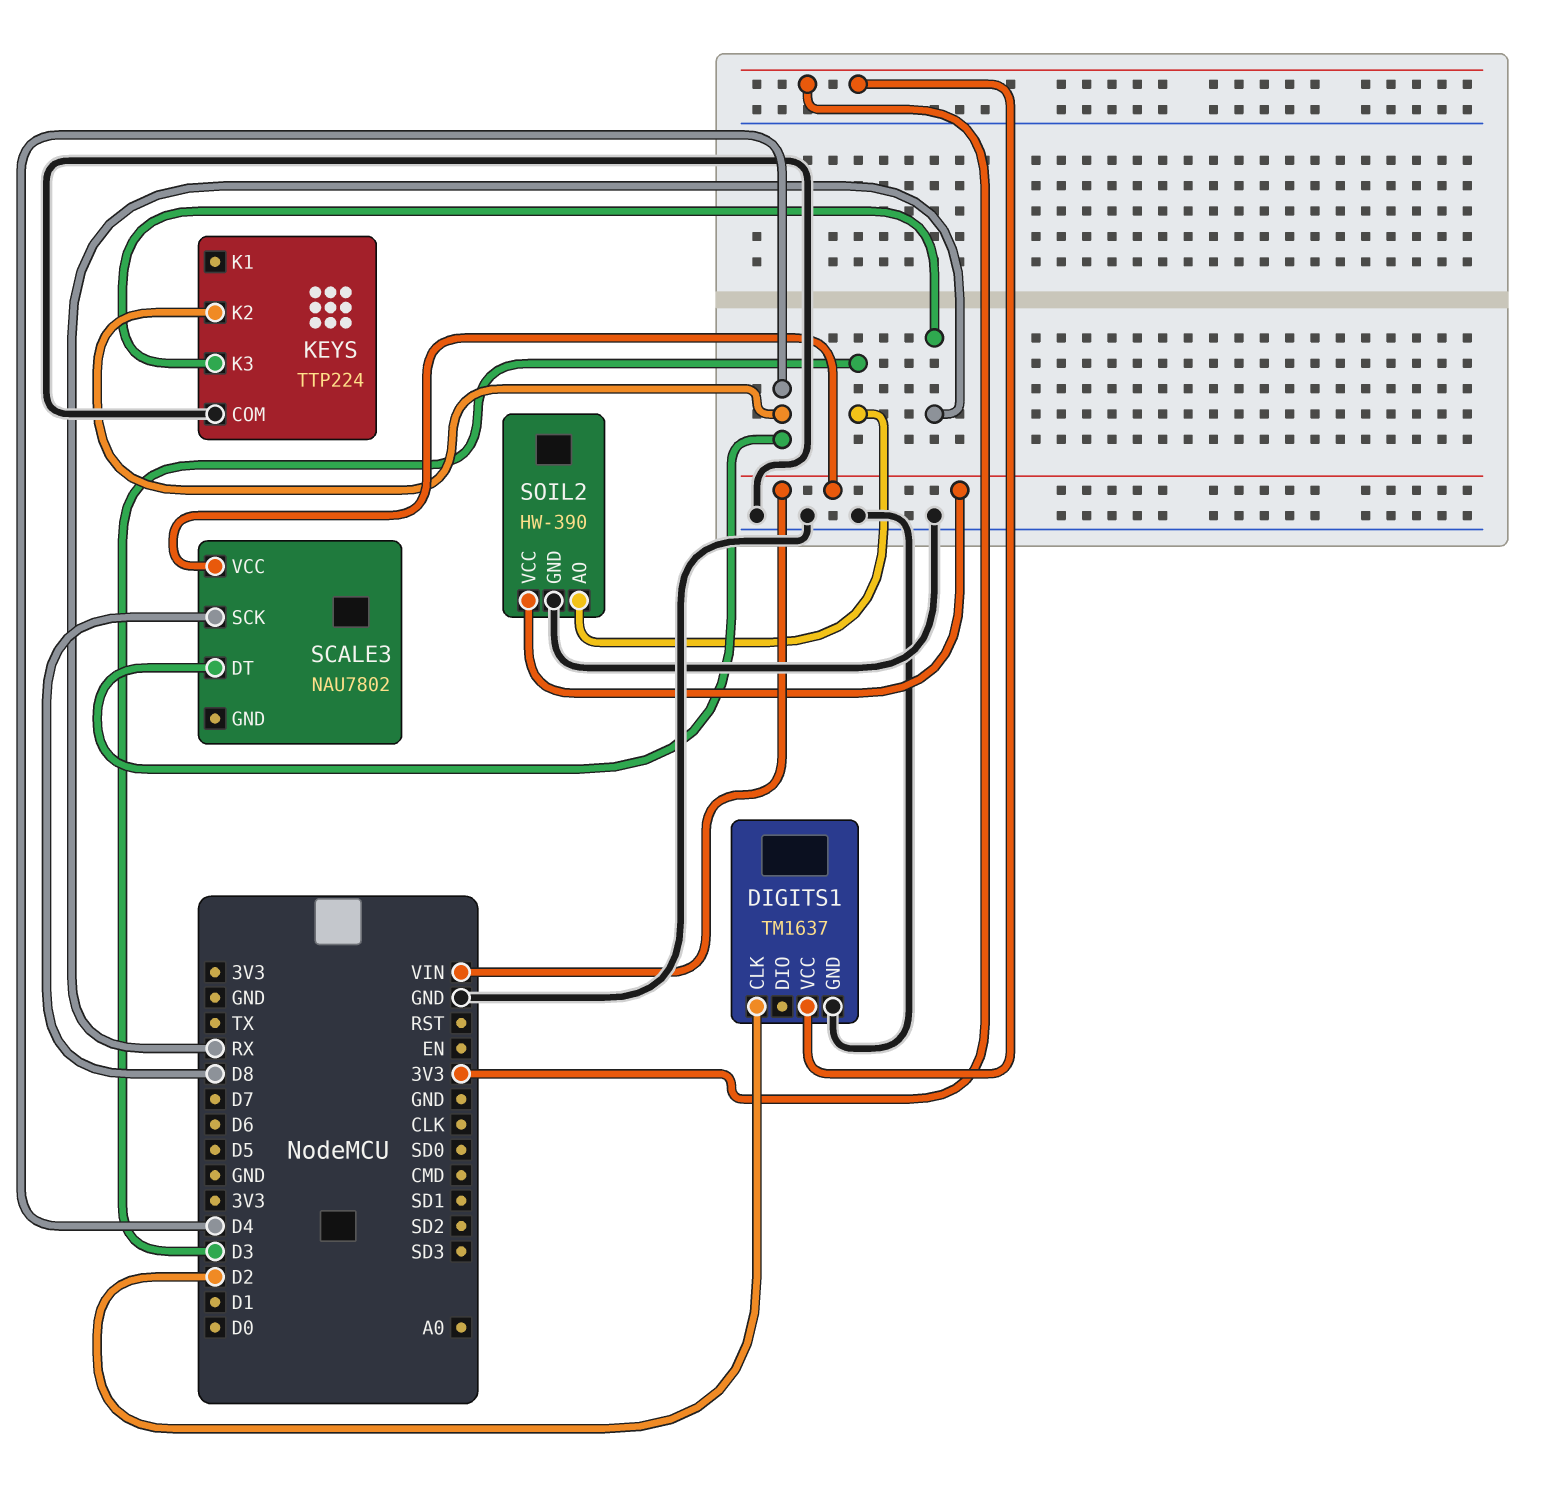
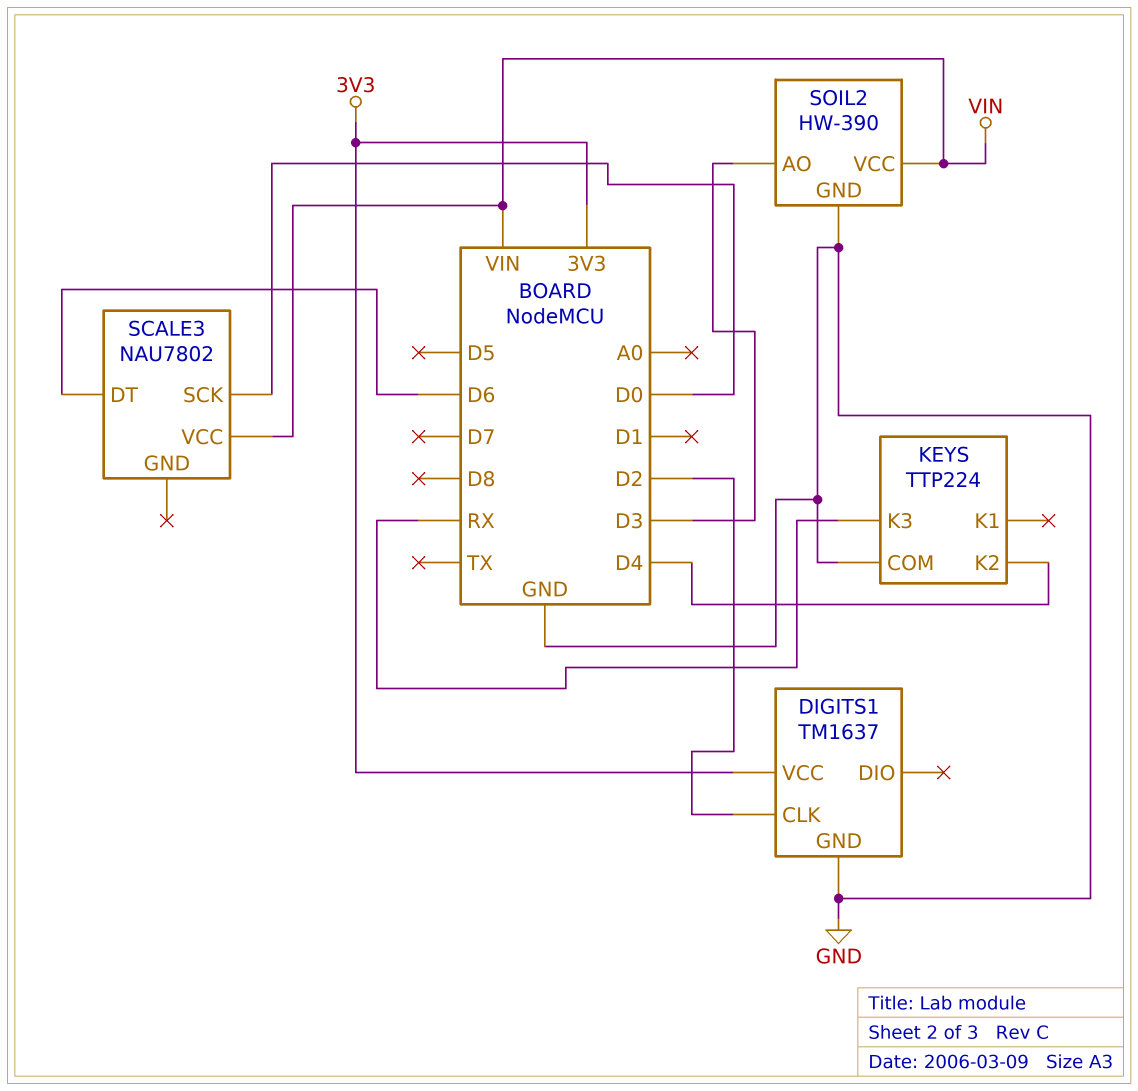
SCALE3 pin DT: D4 -> D6
SCALE3 pin SCK: D8 -> D0

